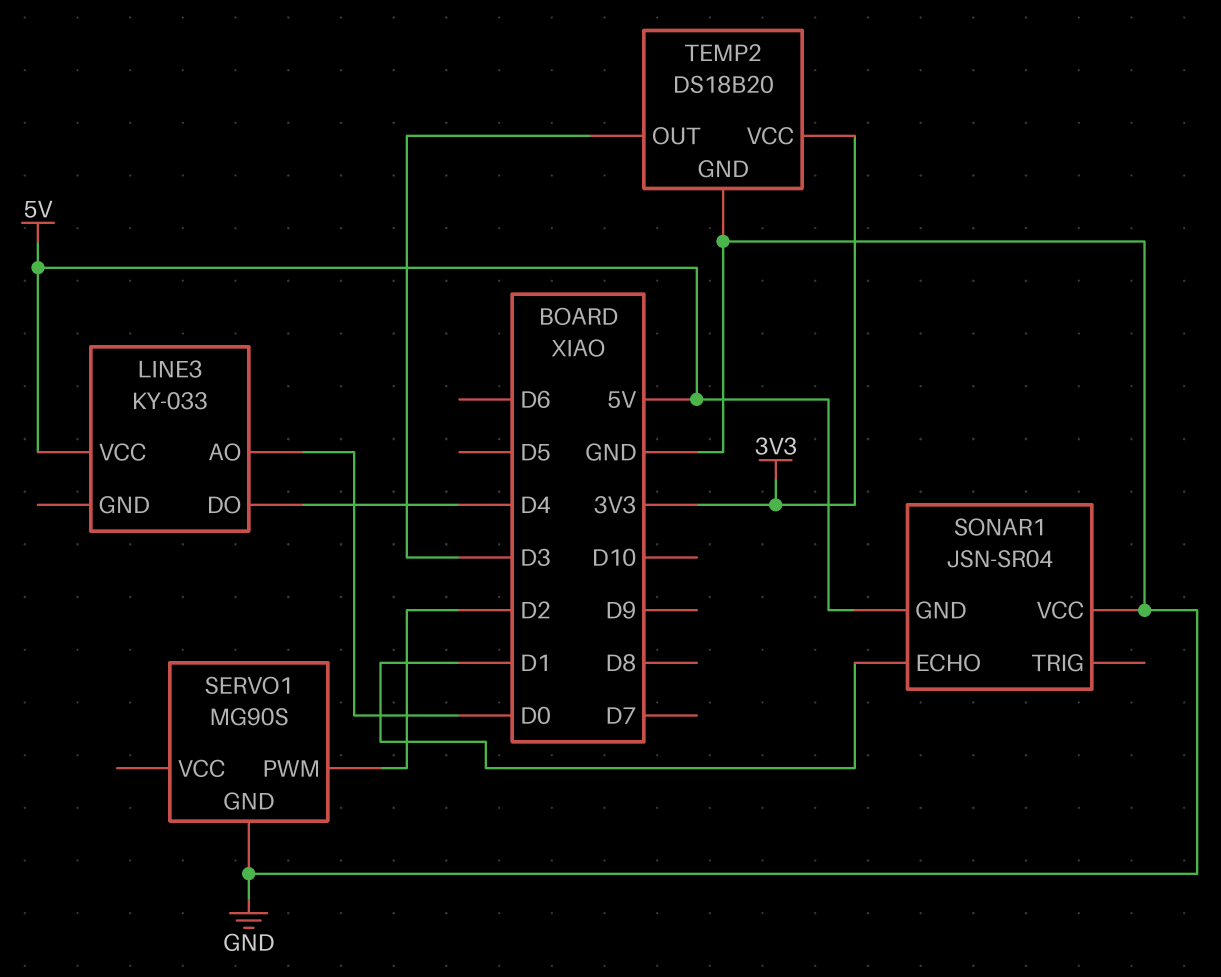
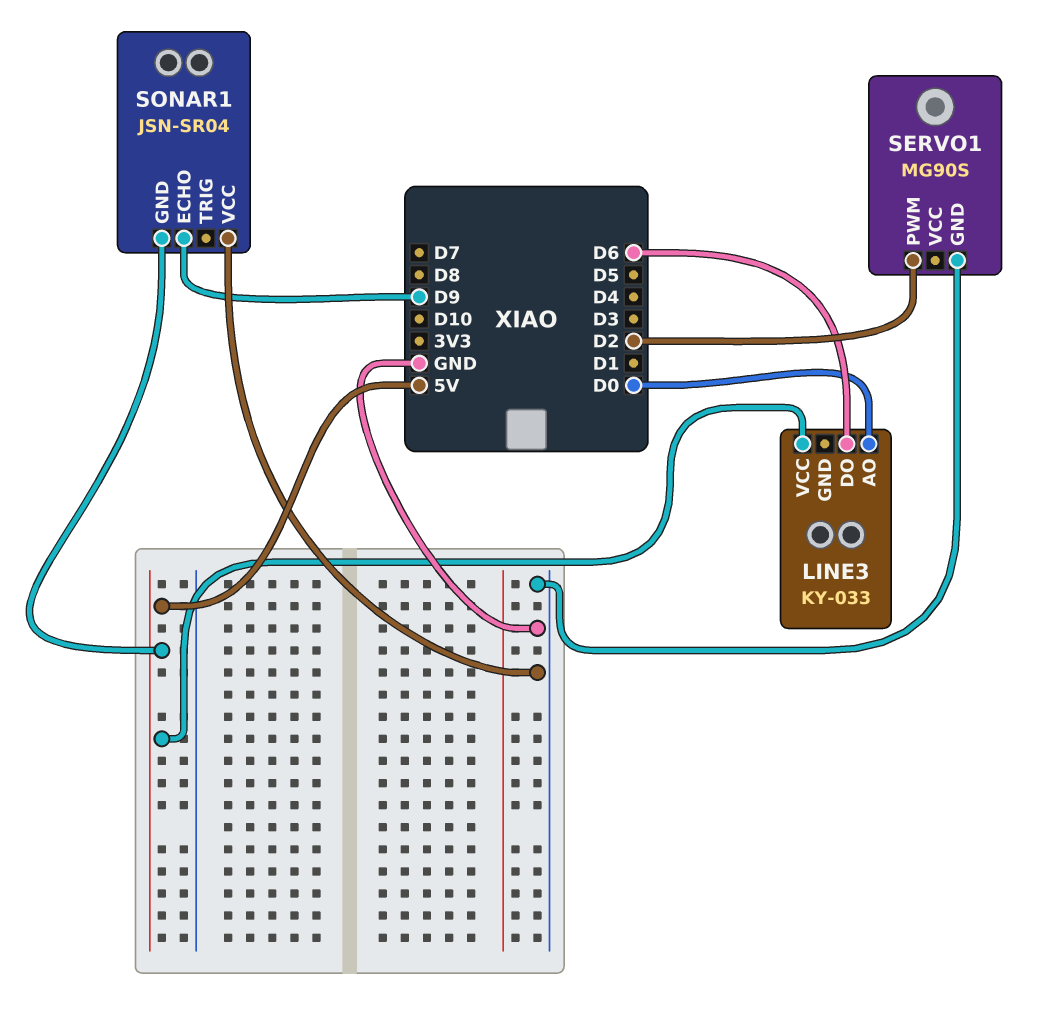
LINE3 pin DO: D4 -> D6
SONAR1 pin ECHO: D1 -> D9
TEMP2: DS18B20 -> none
TEMP2 pin GND: GND -> none
TEMP2 pin OUT: D3 -> none
TEMP2 pin VCC: 3V3 -> none

